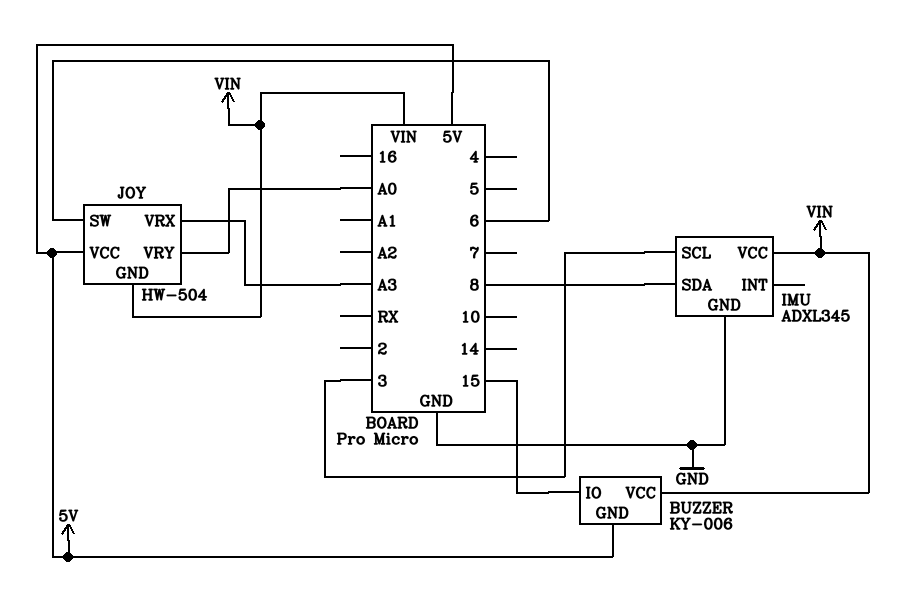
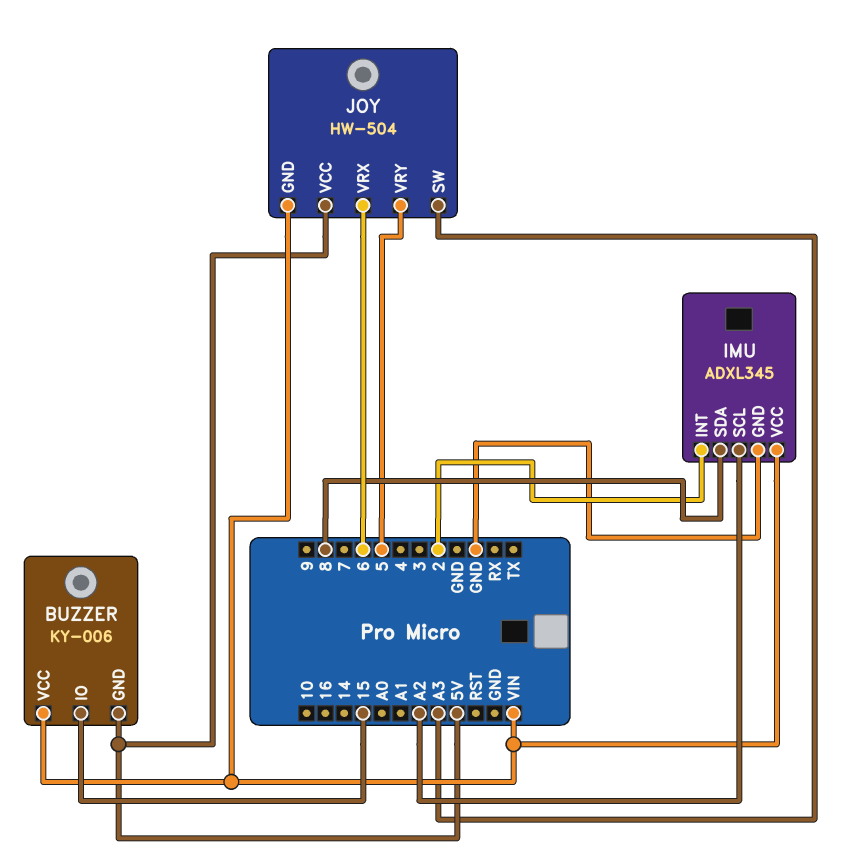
IMU pin INT: none -> 2
IMU pin SCL: 3 -> A2
JOY pin SW: 6 -> A3
JOY pin VRX: A3 -> 6
JOY pin VRY: A0 -> 5

